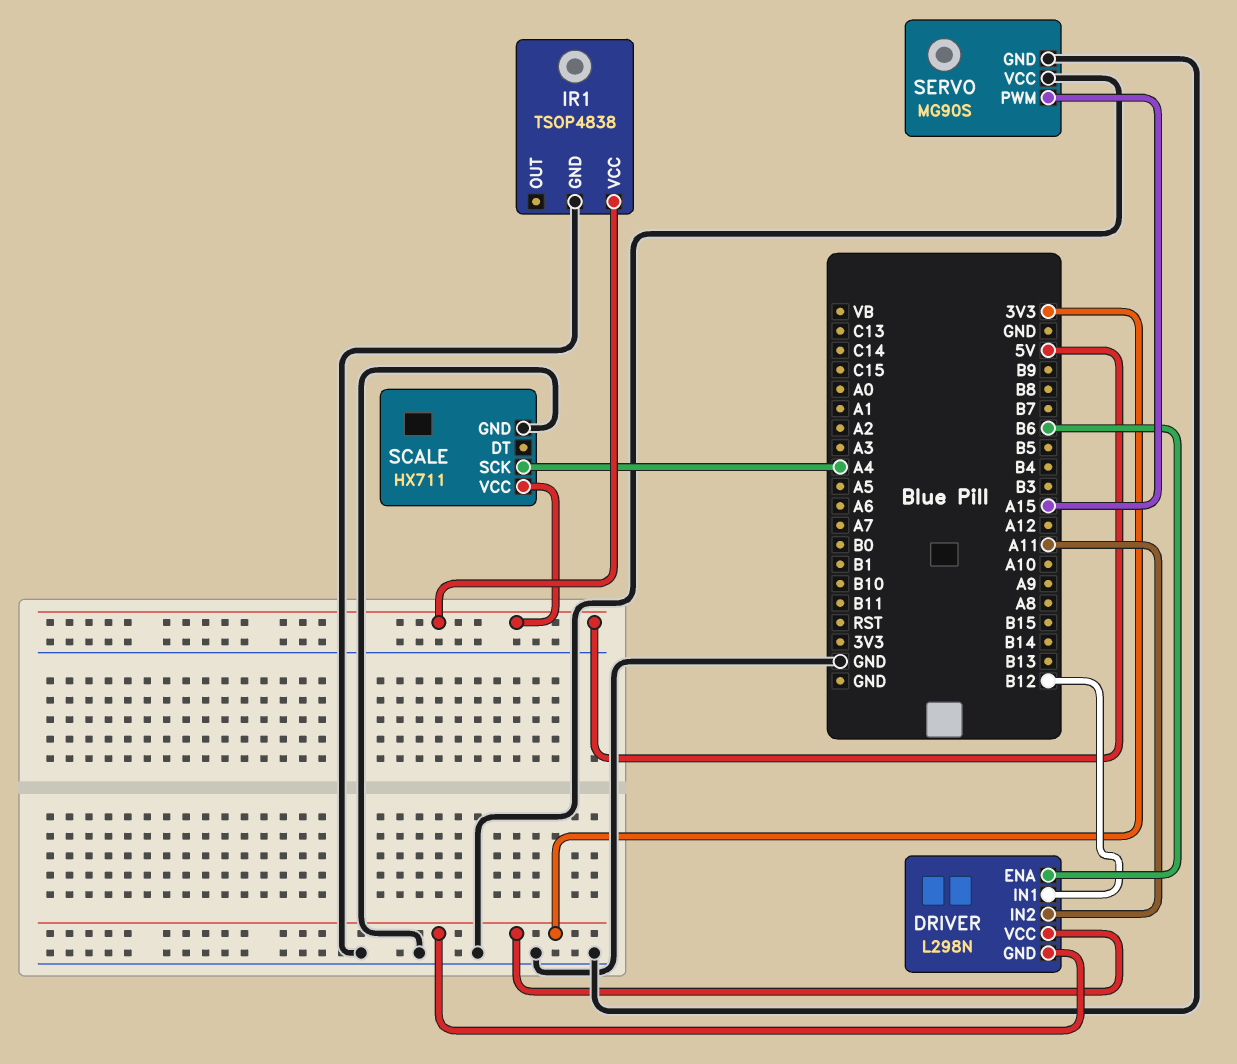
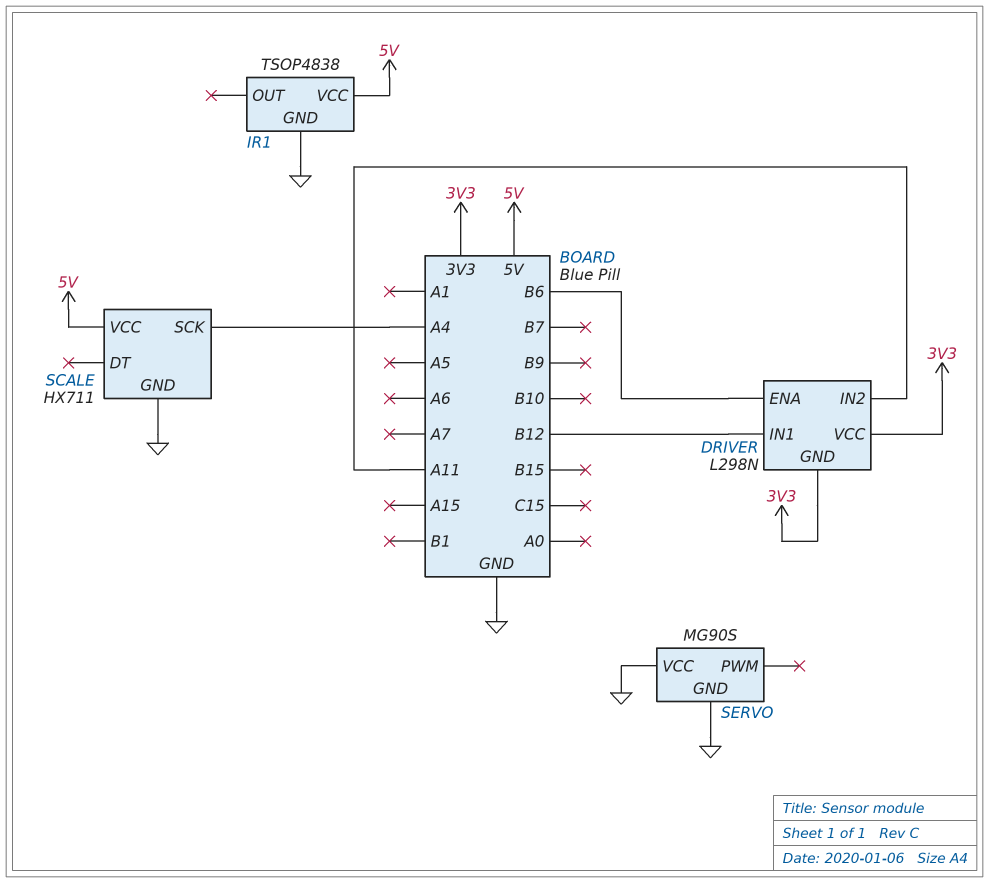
SERVO pin PWM: A15 -> none

